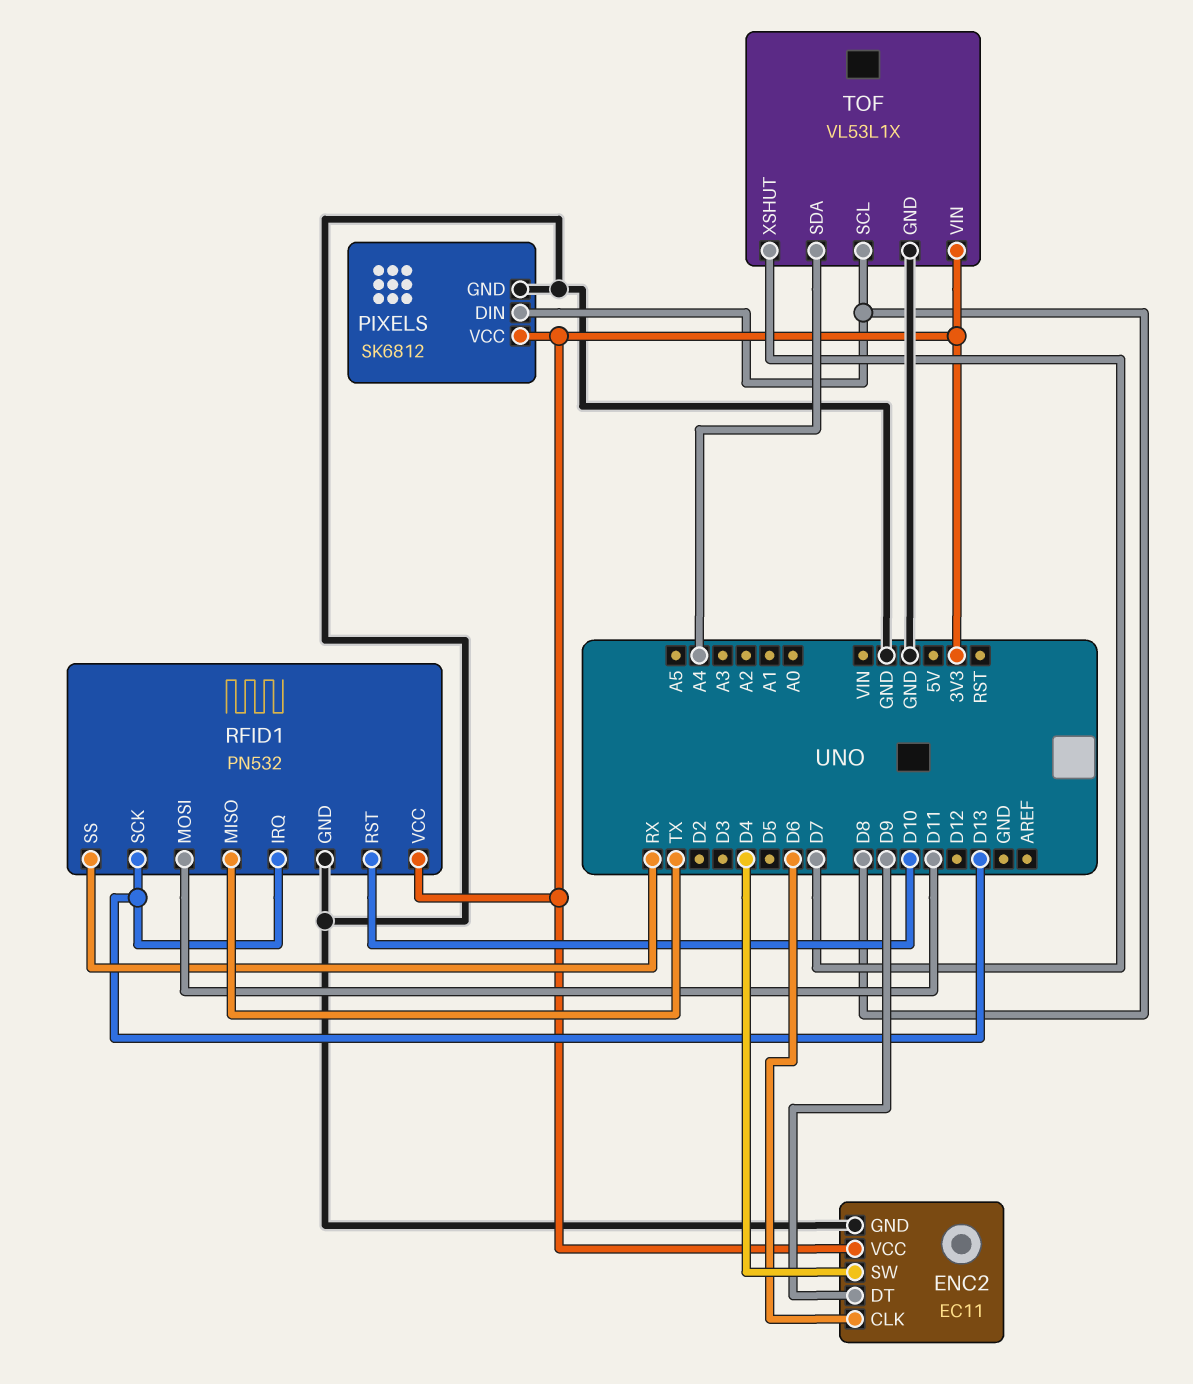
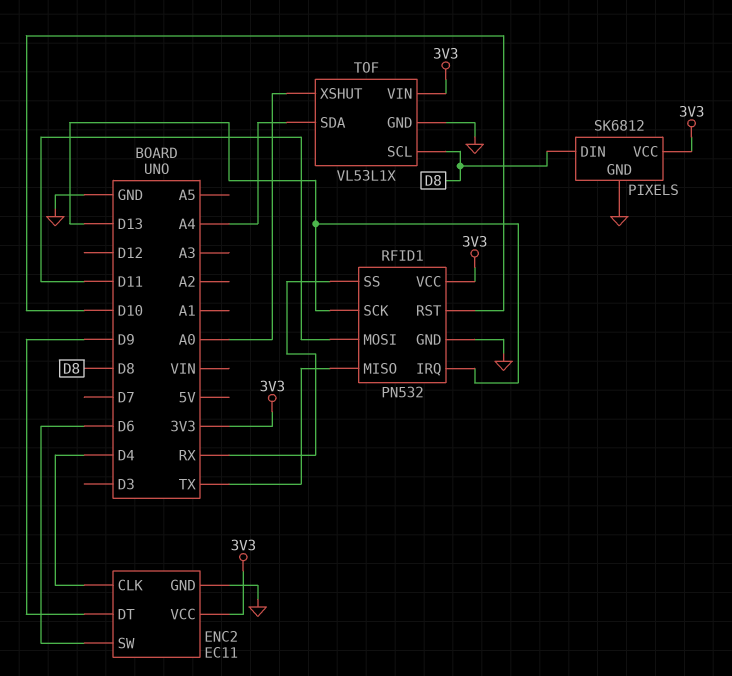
ENC2 pin CLK: D6 -> D4
ENC2 pin SW: D4 -> D6
TOF pin XSHUT: D7 -> A0

